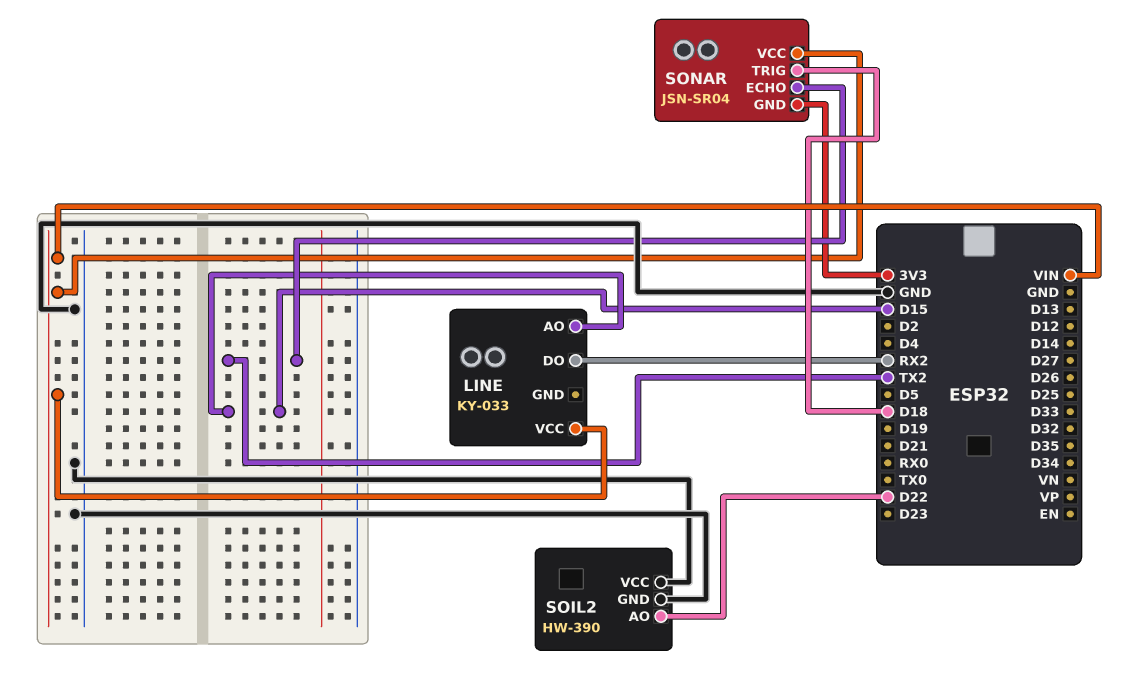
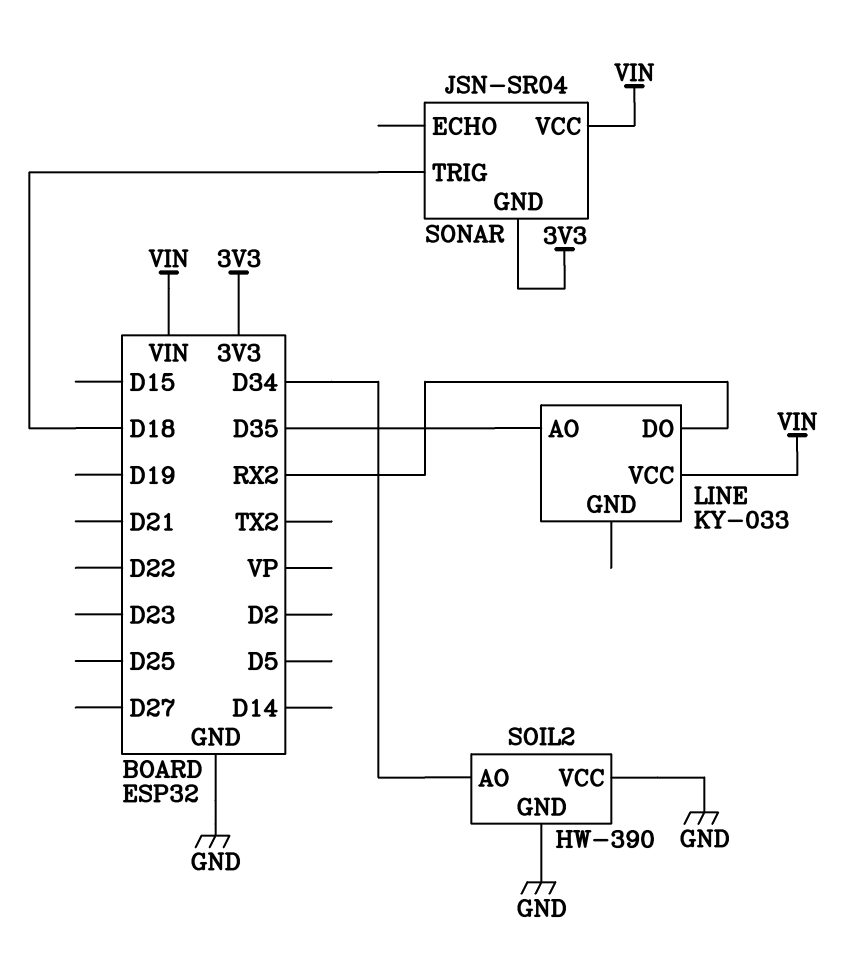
LINE pin AO: D15 -> D35
SOIL2 pin AO: D22 -> D34
SONAR pin ECHO: TX2 -> none

